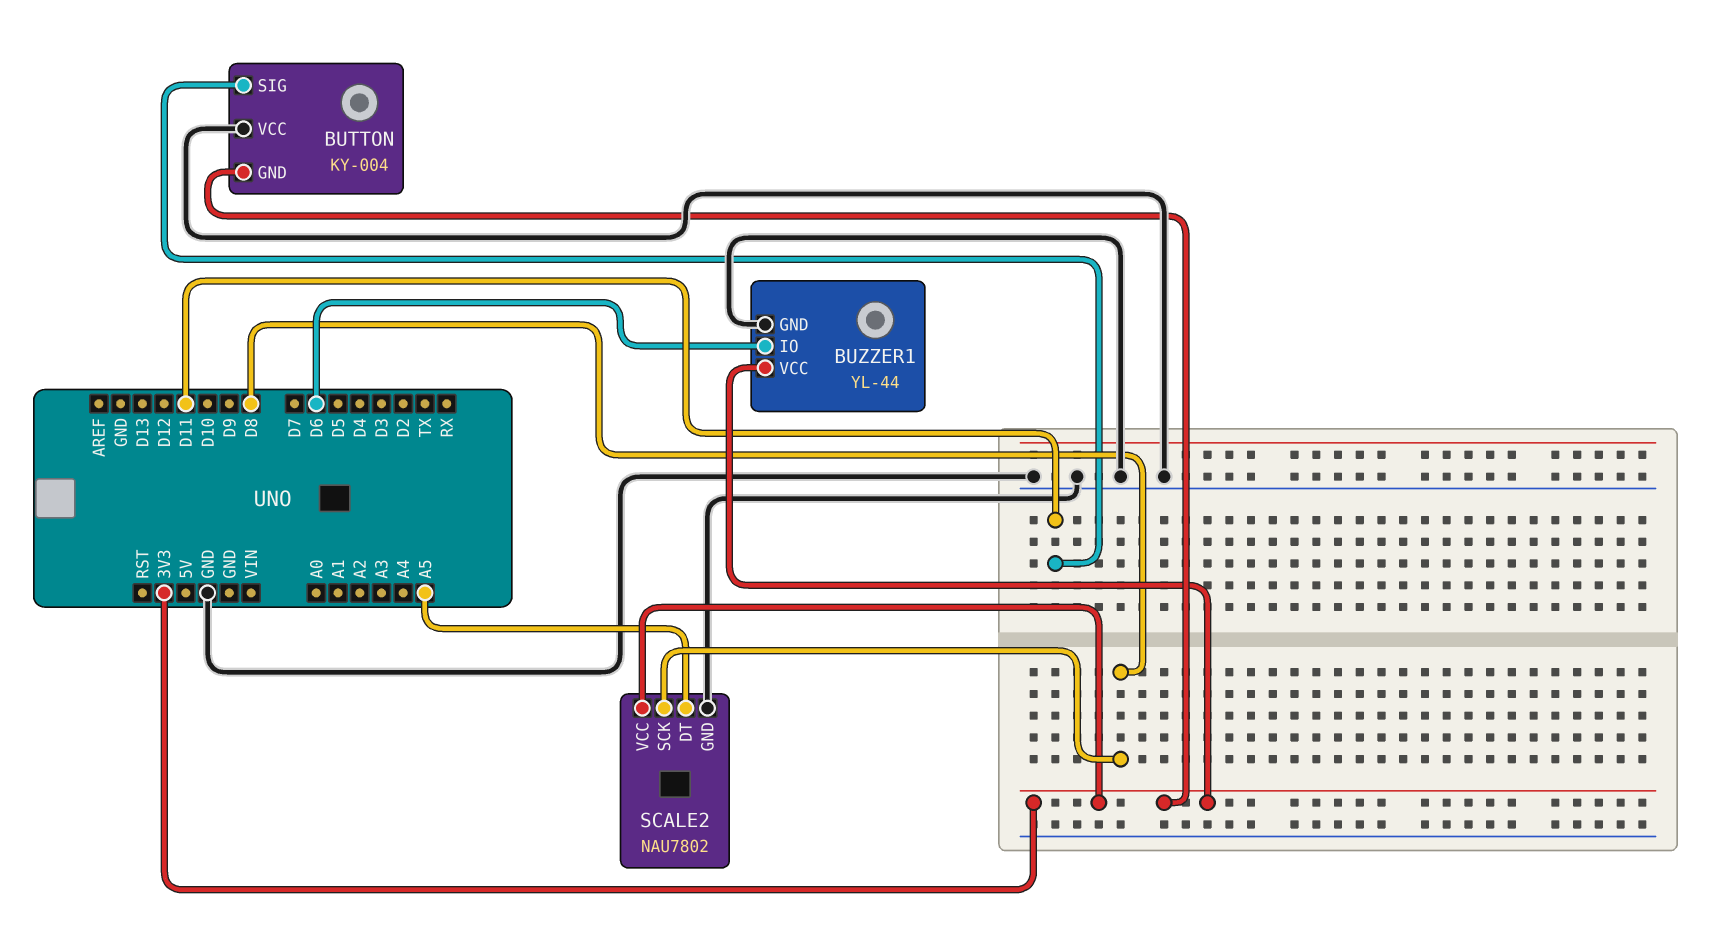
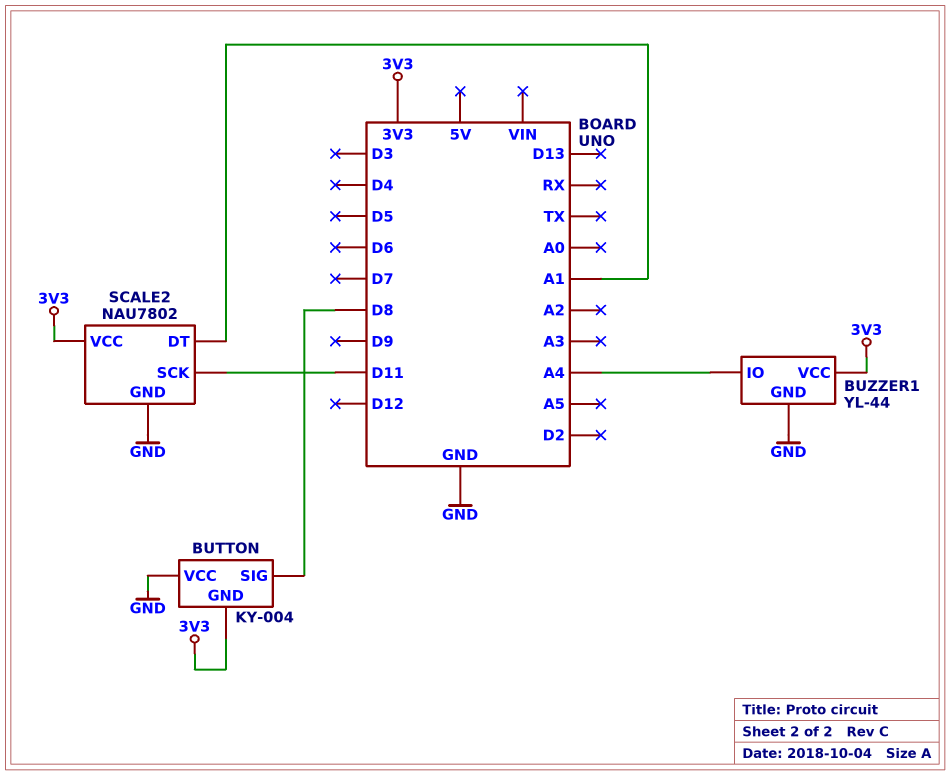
BUTTON pin SIG: D11 -> D8
BUZZER1 pin IO: D6 -> A4
SCALE2 pin DT: A5 -> A1
SCALE2 pin SCK: D8 -> D11

